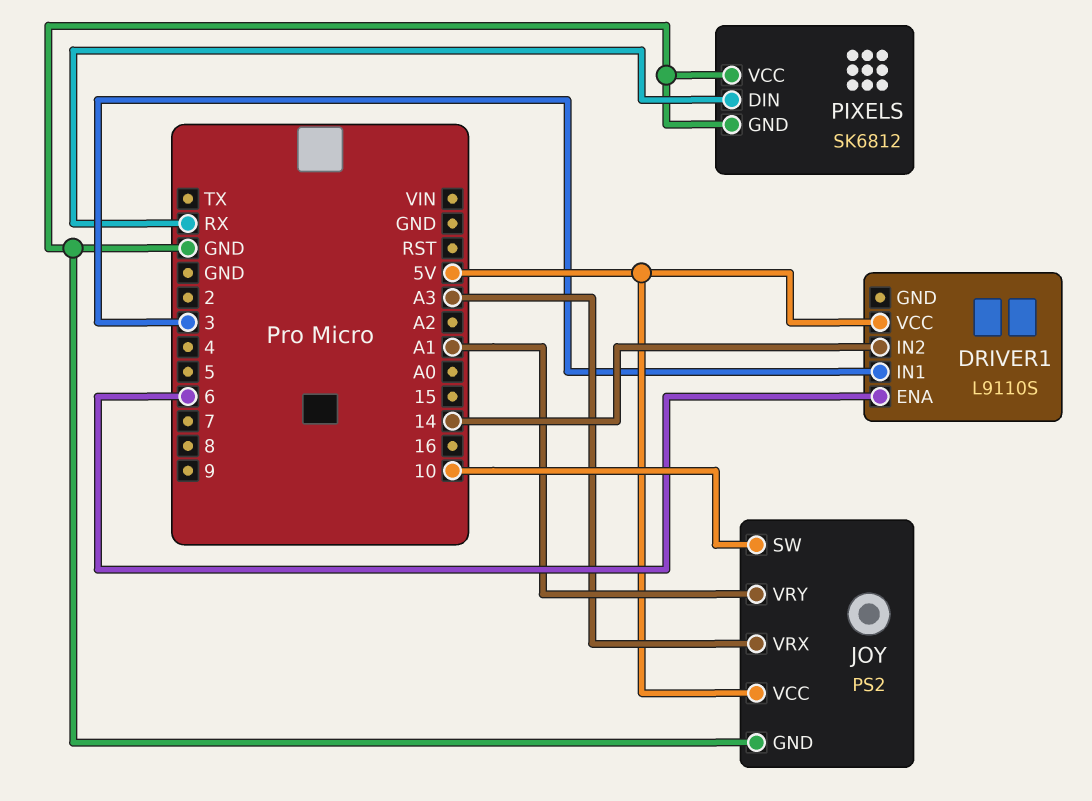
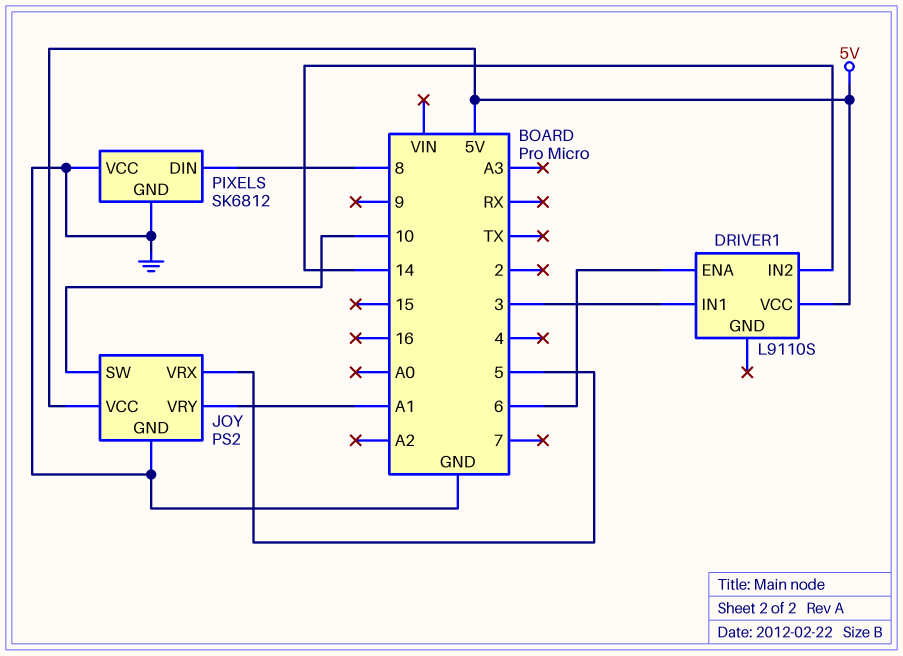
JOY pin VRX: A3 -> 5
PIXELS pin DIN: RX -> 8

